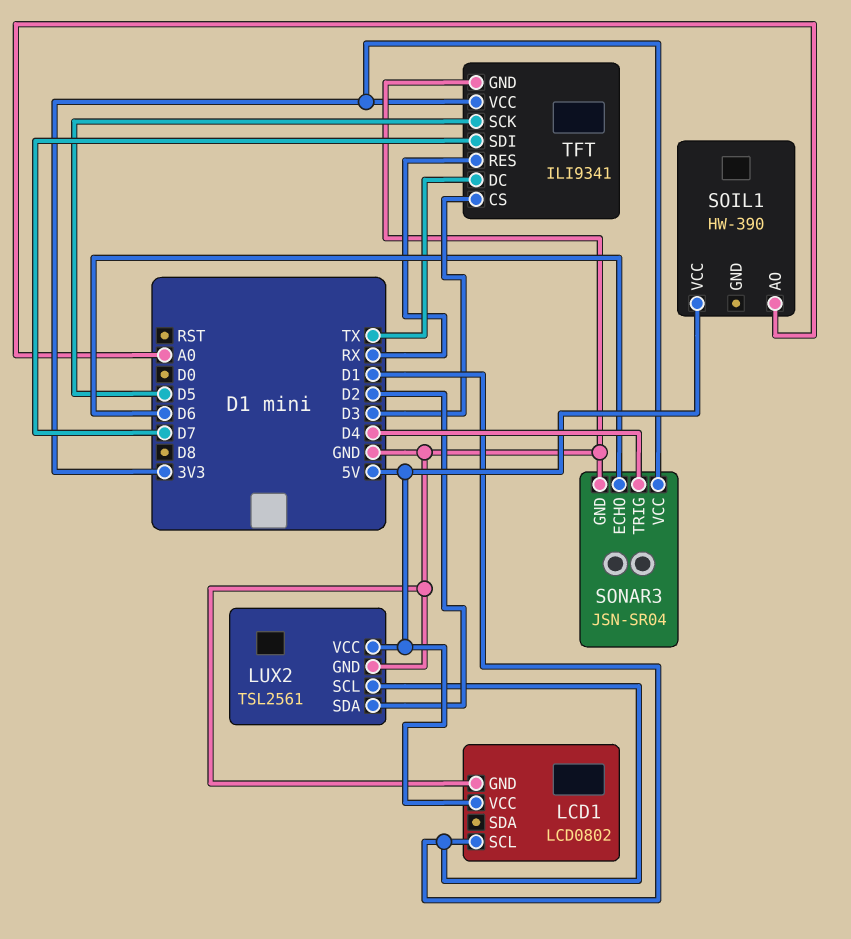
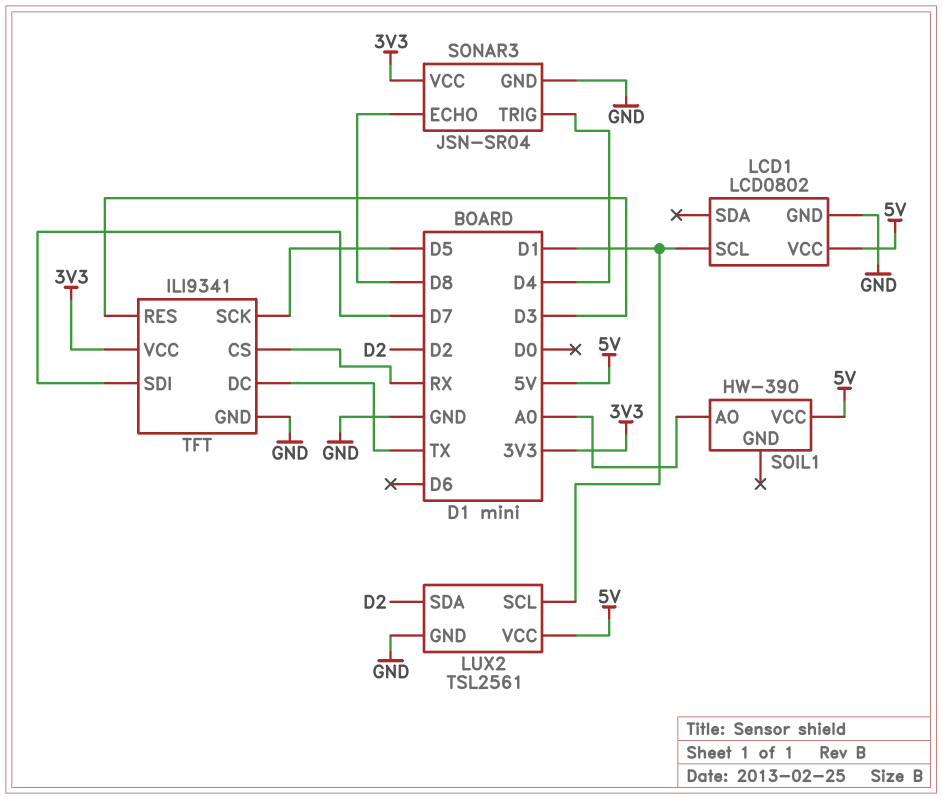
SONAR3 pin ECHO: D6 -> D8
TFT pin CS: D3 -> RX
TFT pin RES: RX -> D3

